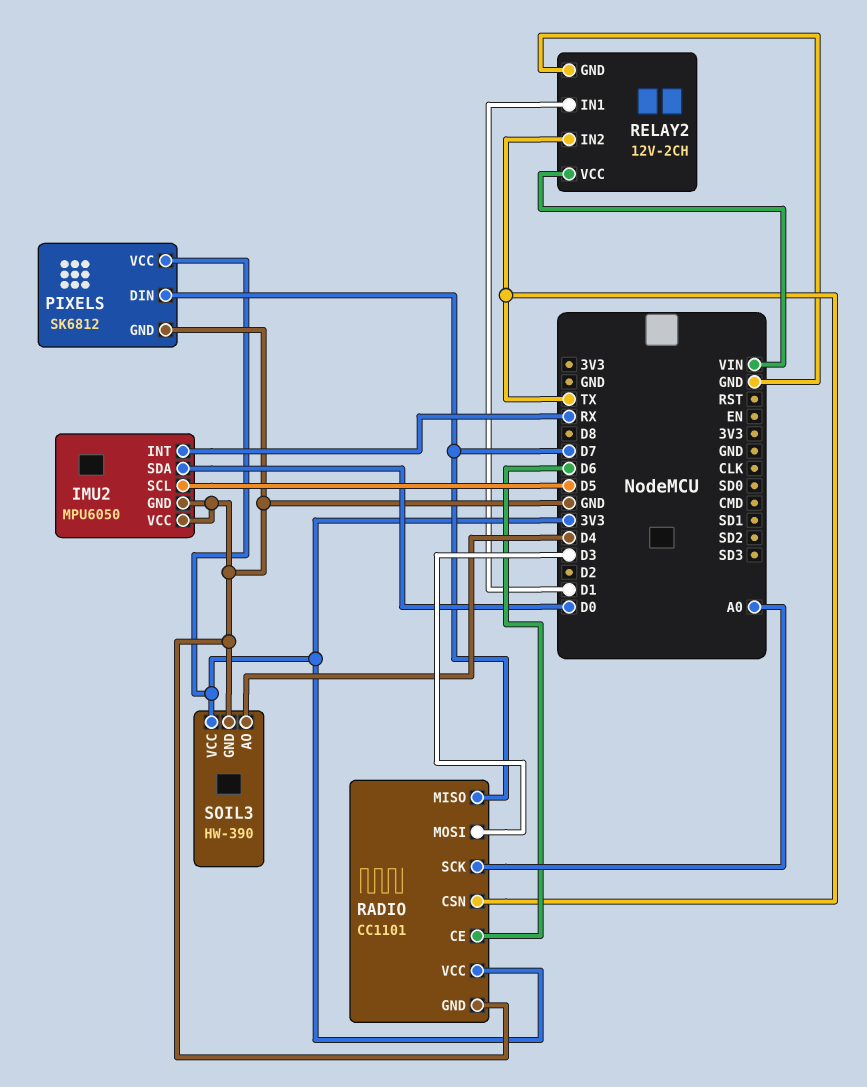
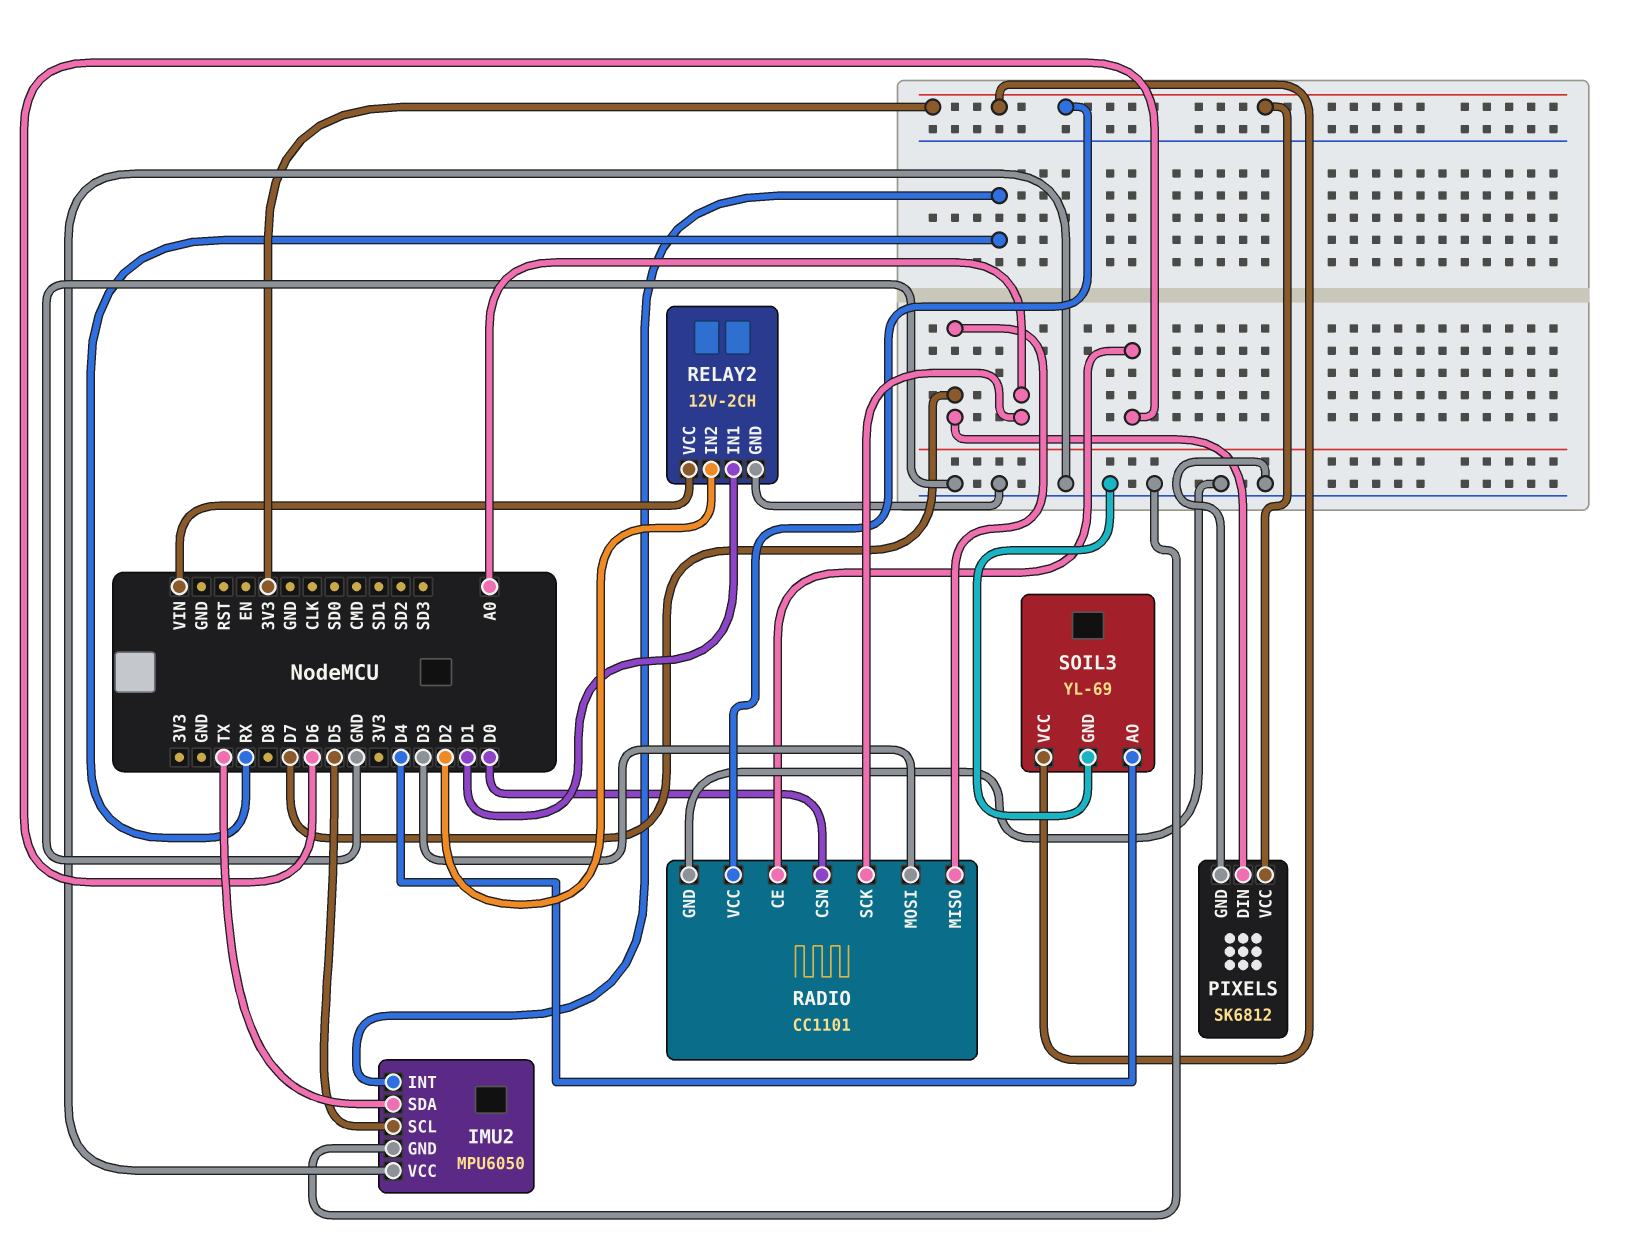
IMU2 pin SDA: D0 -> TX
RADIO pin CSN: TX -> D0
RELAY2 pin IN2: TX -> D2
SOIL3: HW-390 -> YL-69

